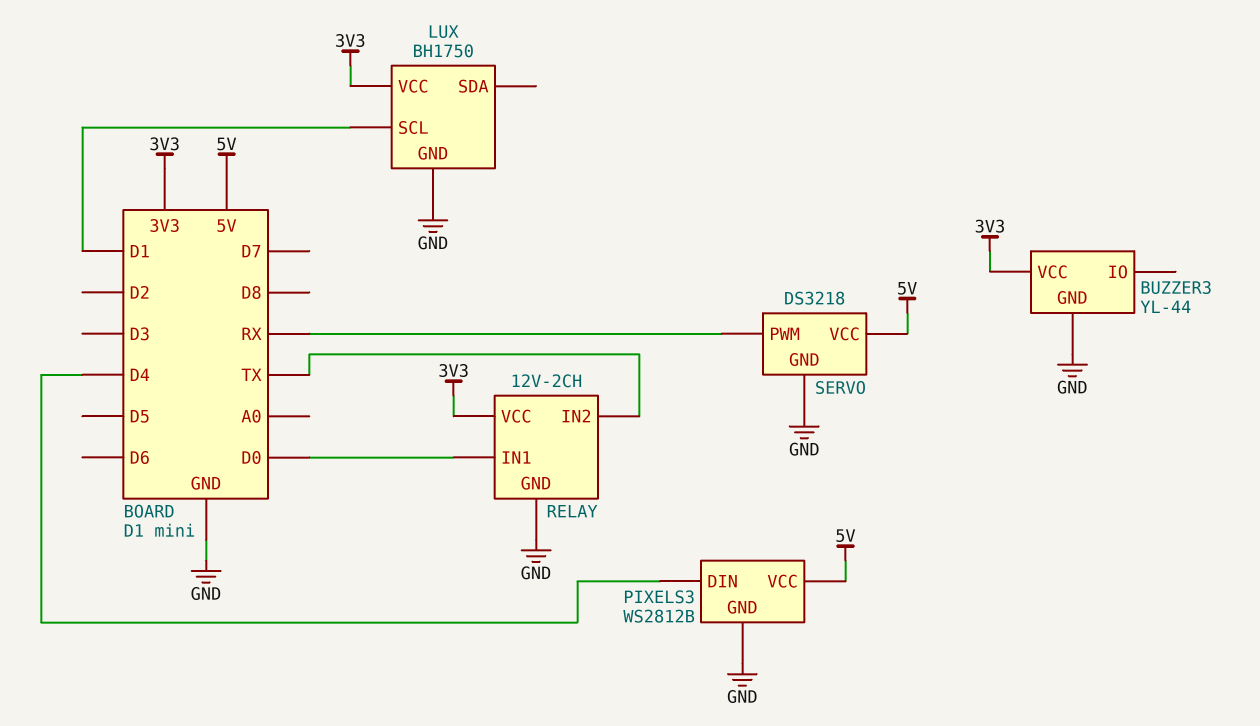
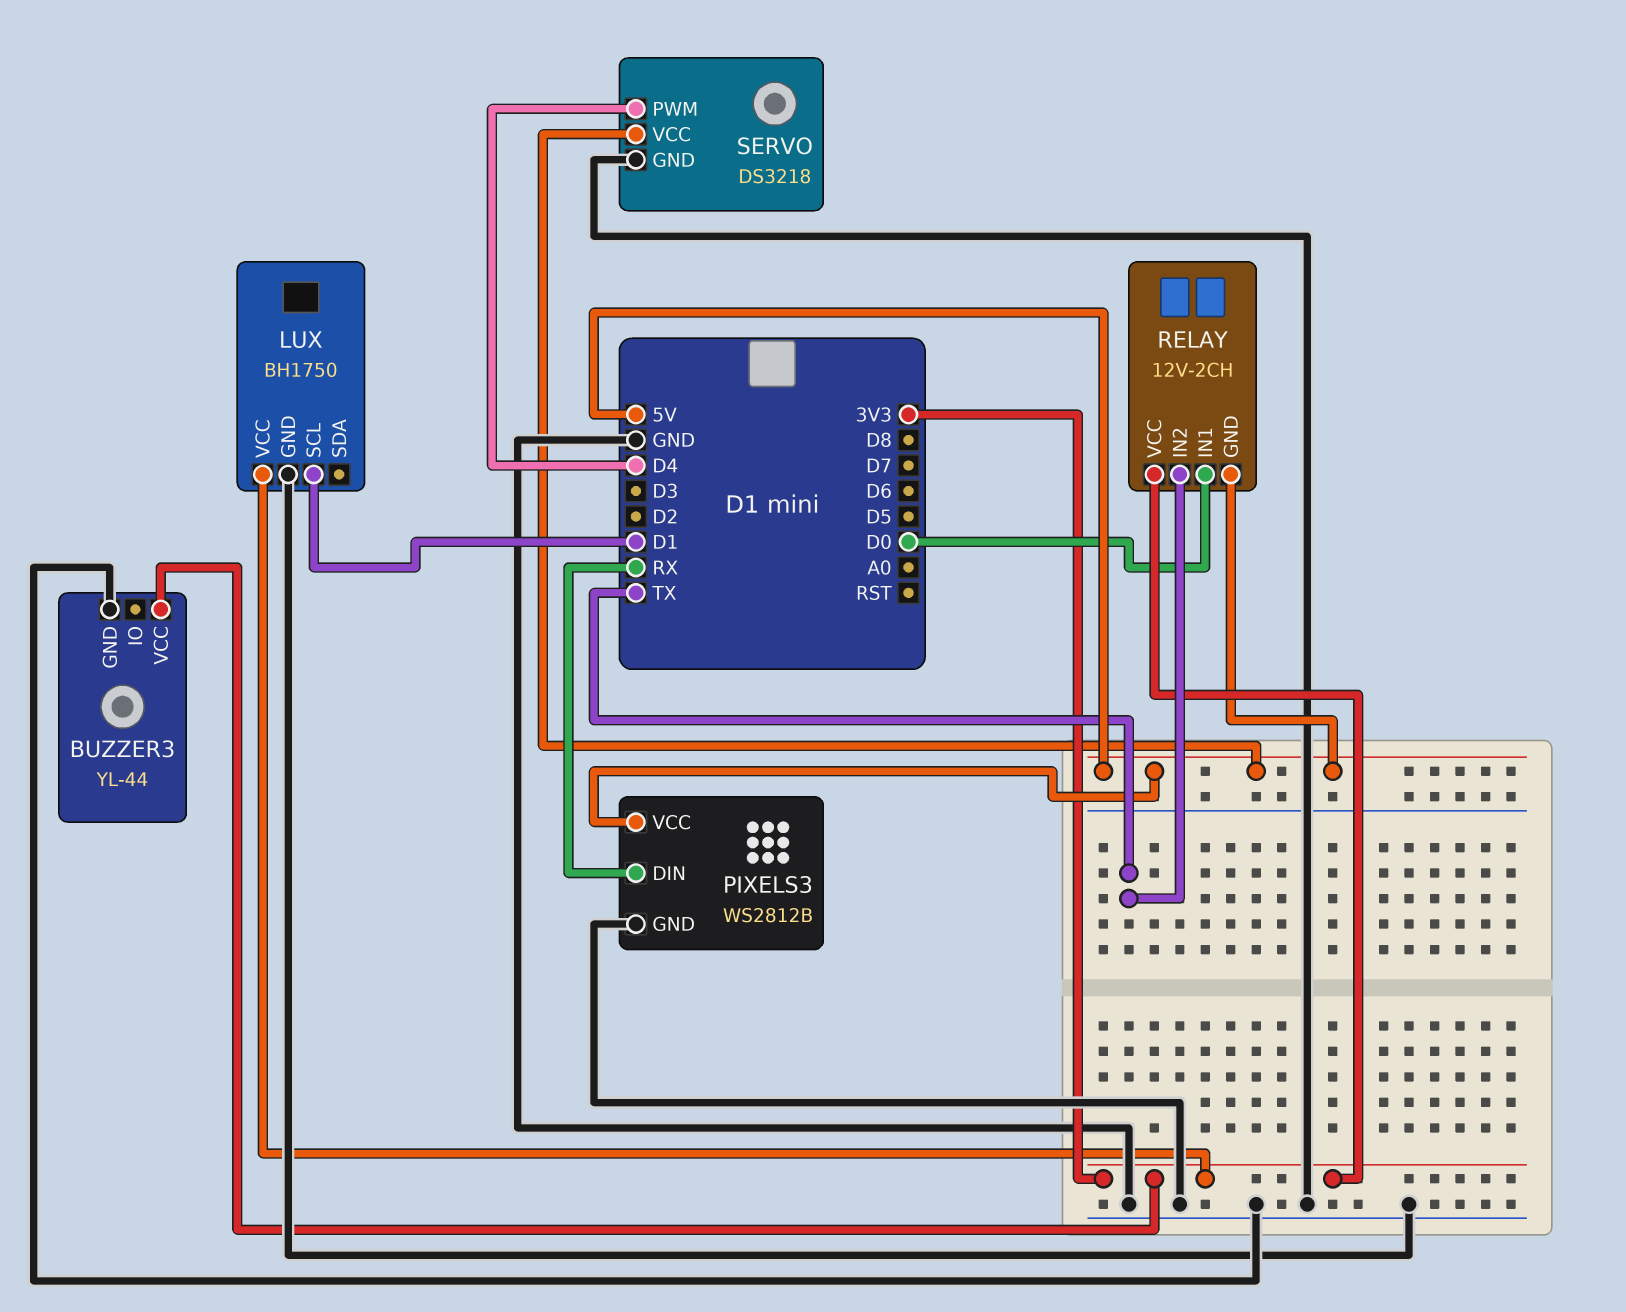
PIXELS3 pin DIN: D4 -> RX
RELAY pin GND: GND -> 5V
SERVO pin PWM: RX -> D4

